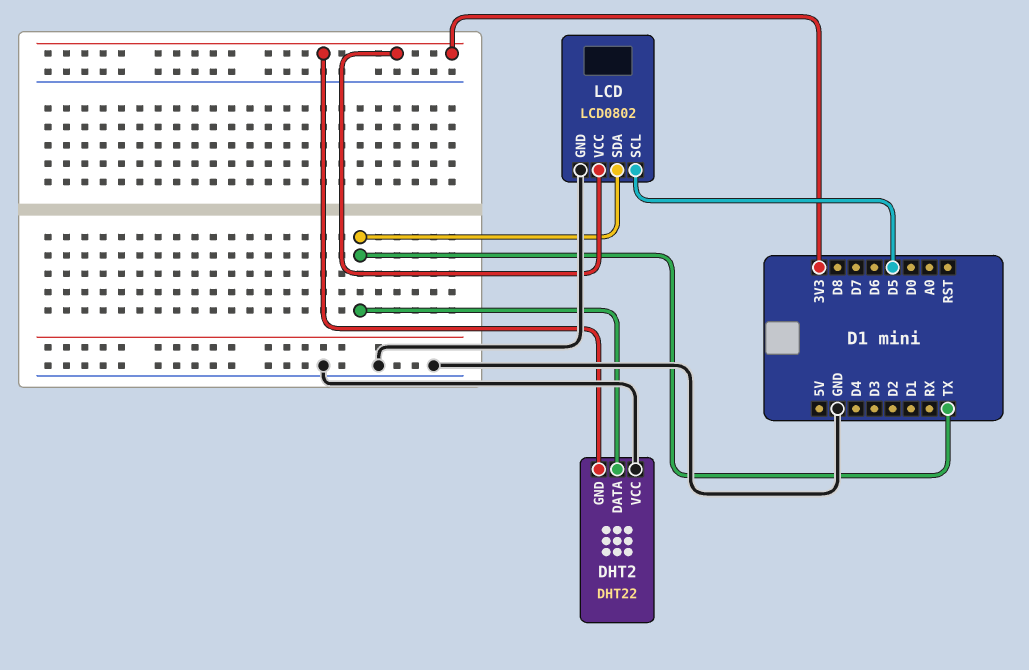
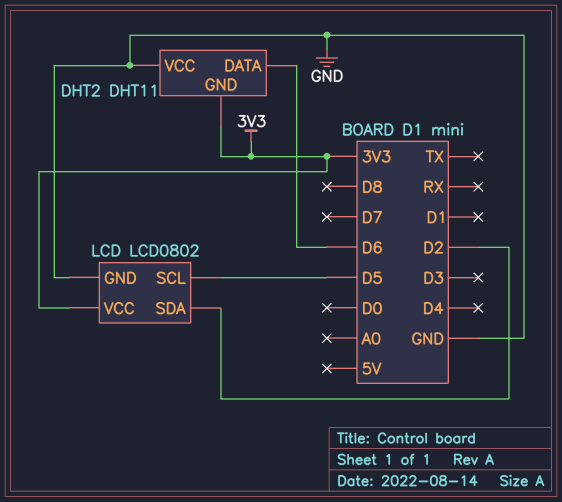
DHT2: DHT22 -> DHT11
DHT2 pin DATA: TX -> D6
LCD pin SDA: TX -> D2

